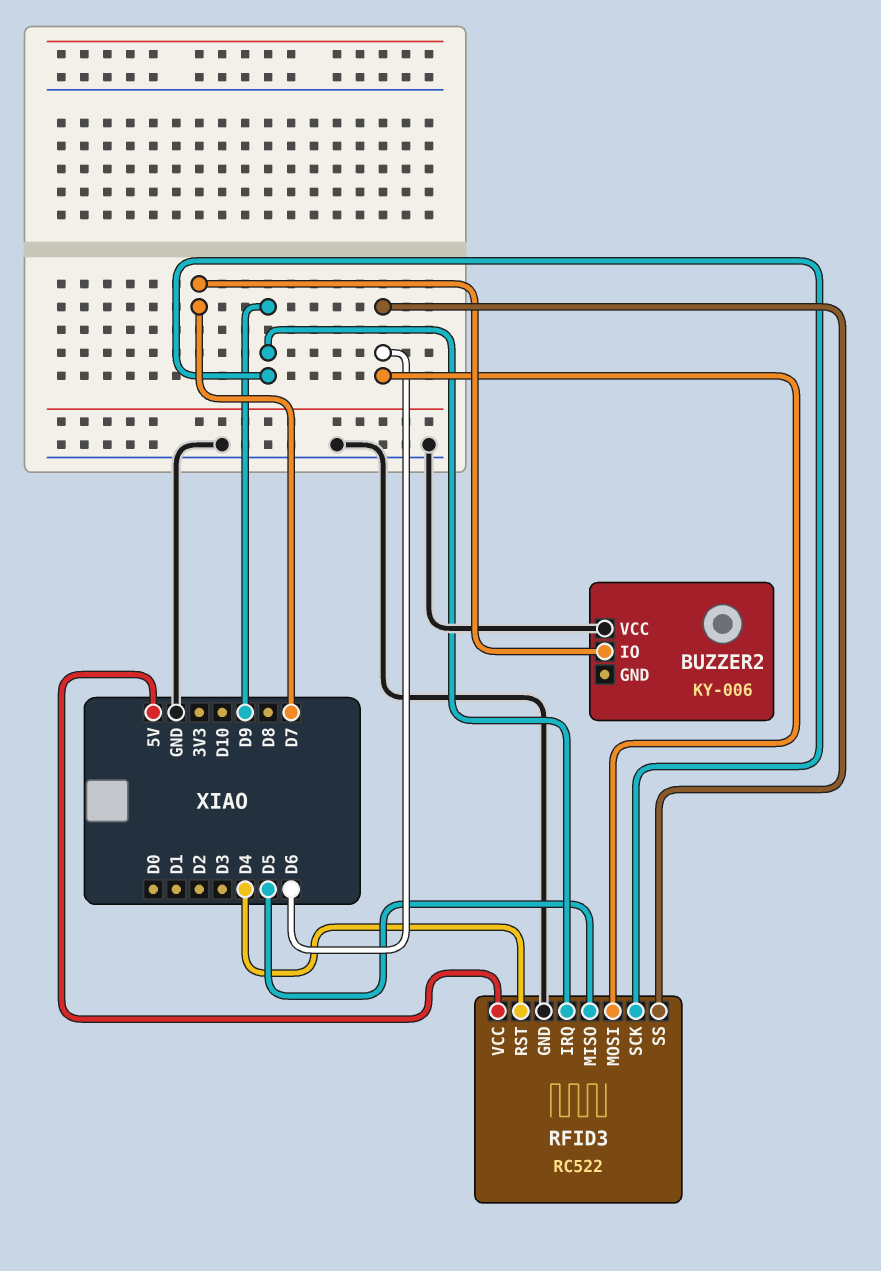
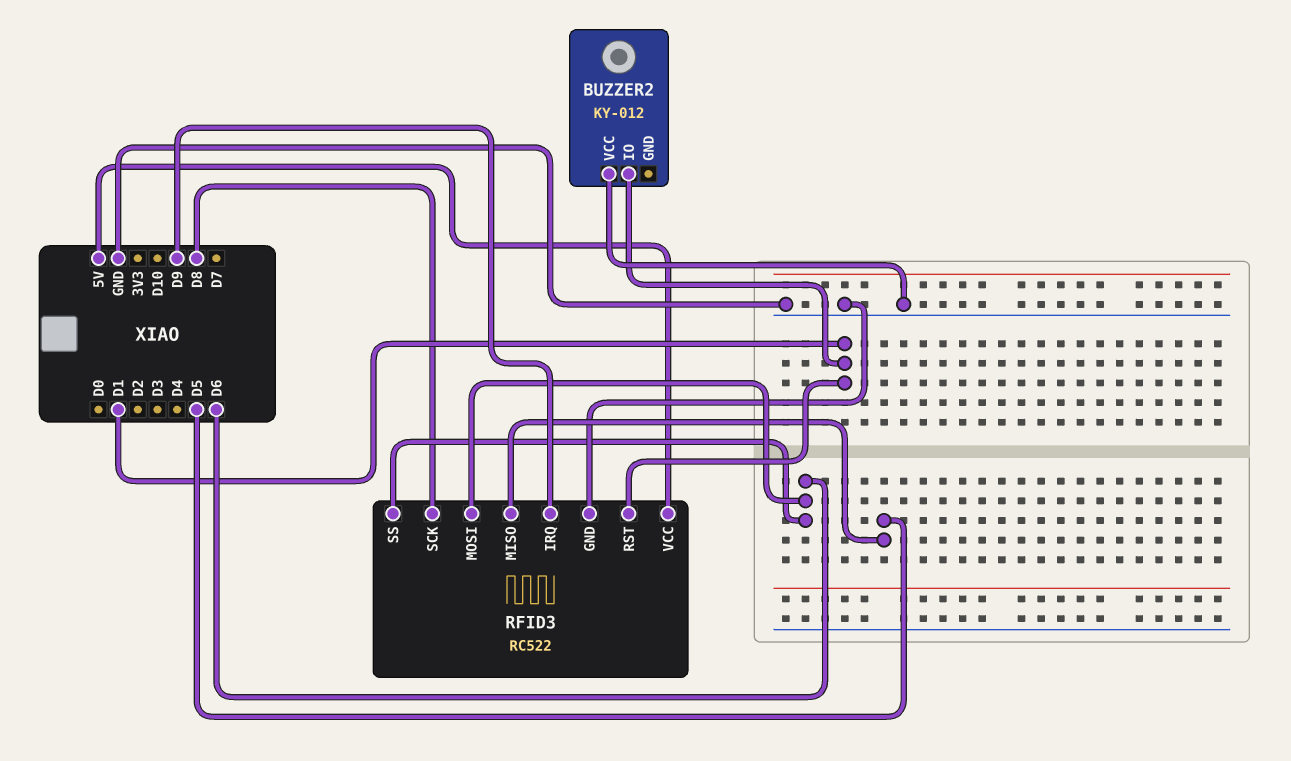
BUZZER2: KY-006 -> KY-012
BUZZER2 pin IO: D7 -> D1
RFID3 pin RST: D4 -> D1
RFID3 pin SCK: D9 -> D8

